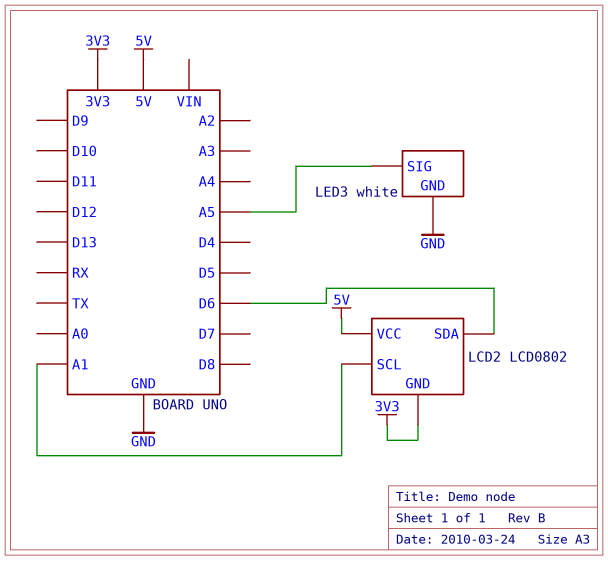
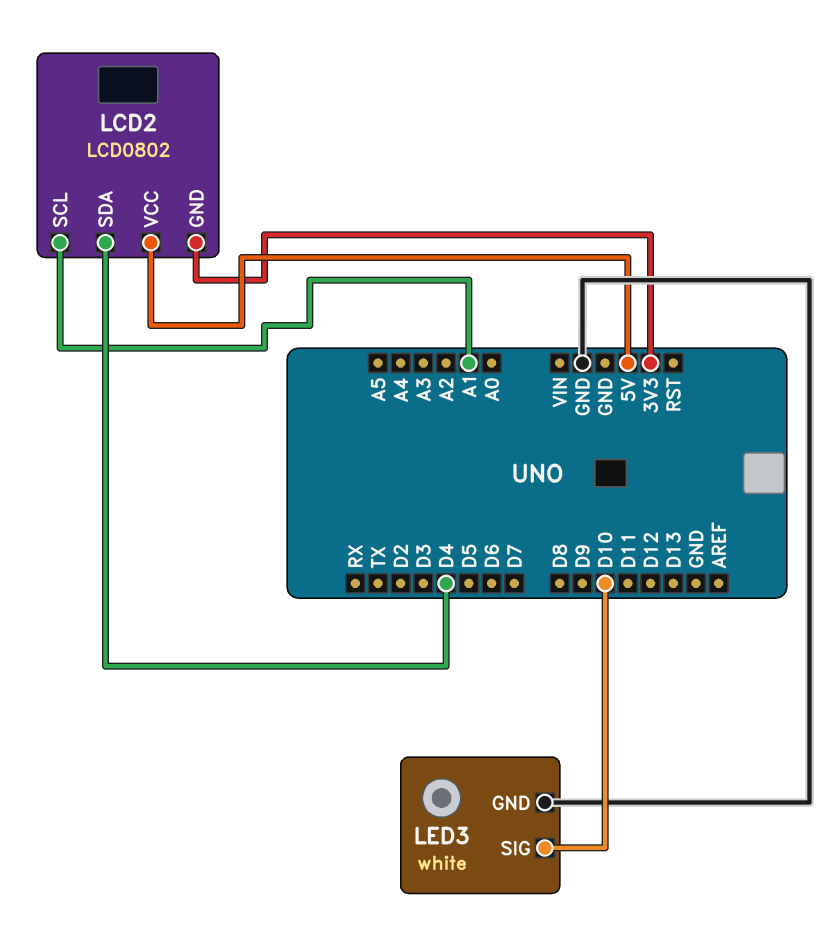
LCD2 pin SDA: D6 -> D4
LED3 pin SIG: A5 -> D10

